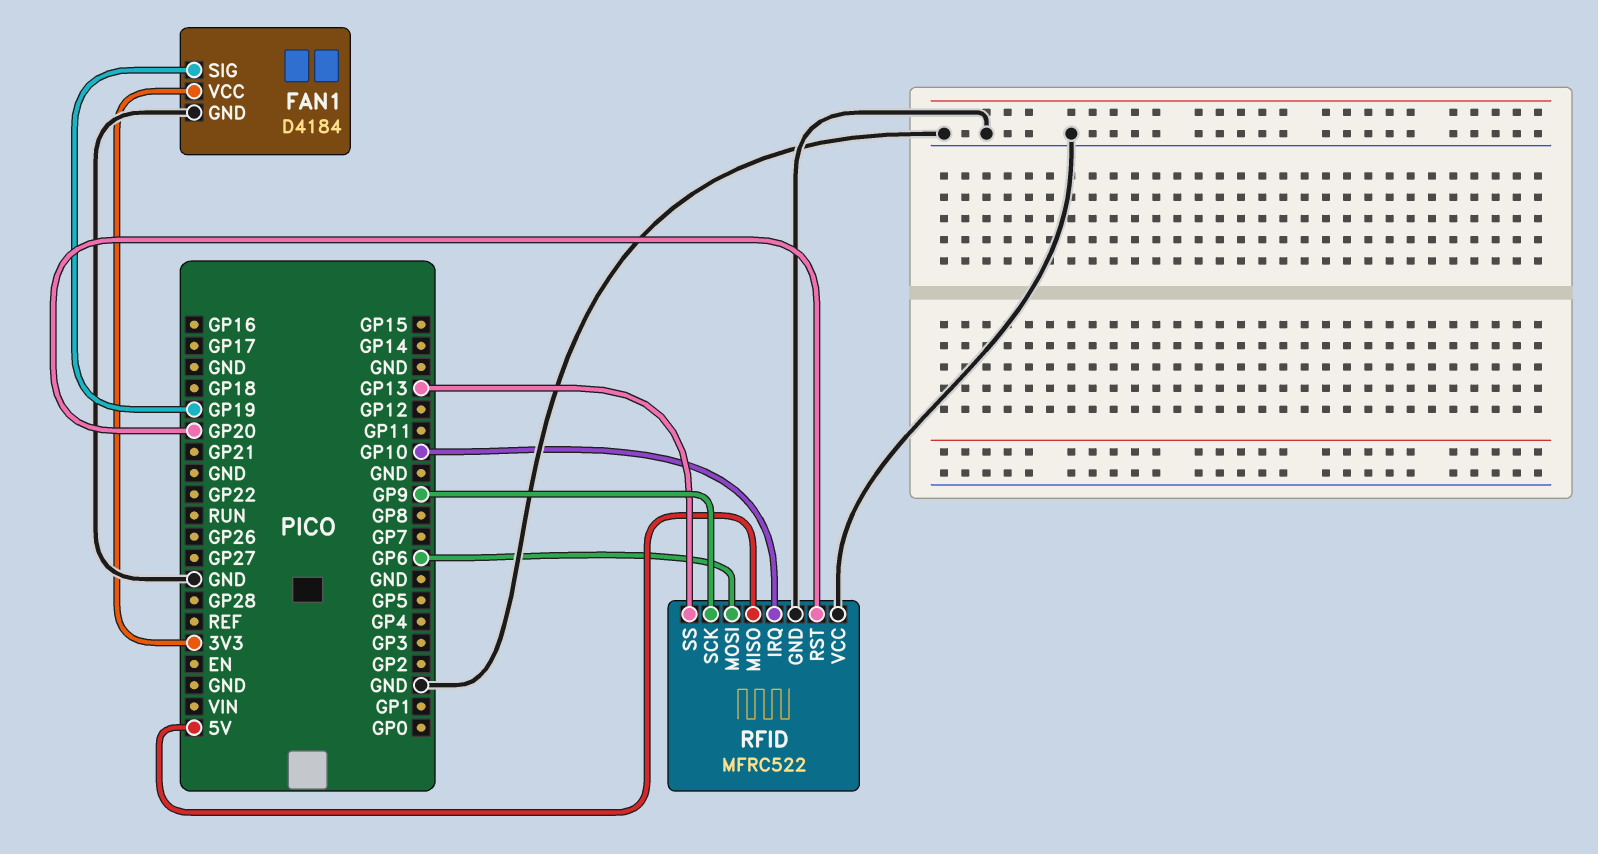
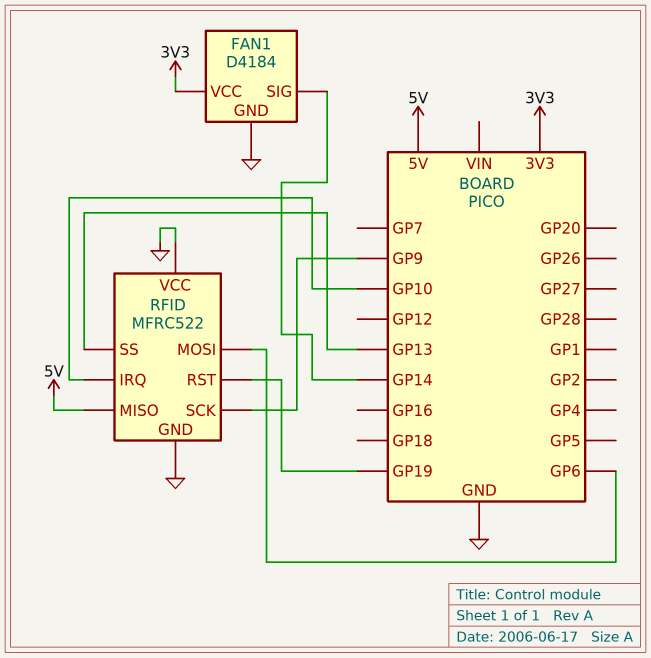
FAN1 pin SIG: GP19 -> GP14
RFID pin RST: GP20 -> GP19

